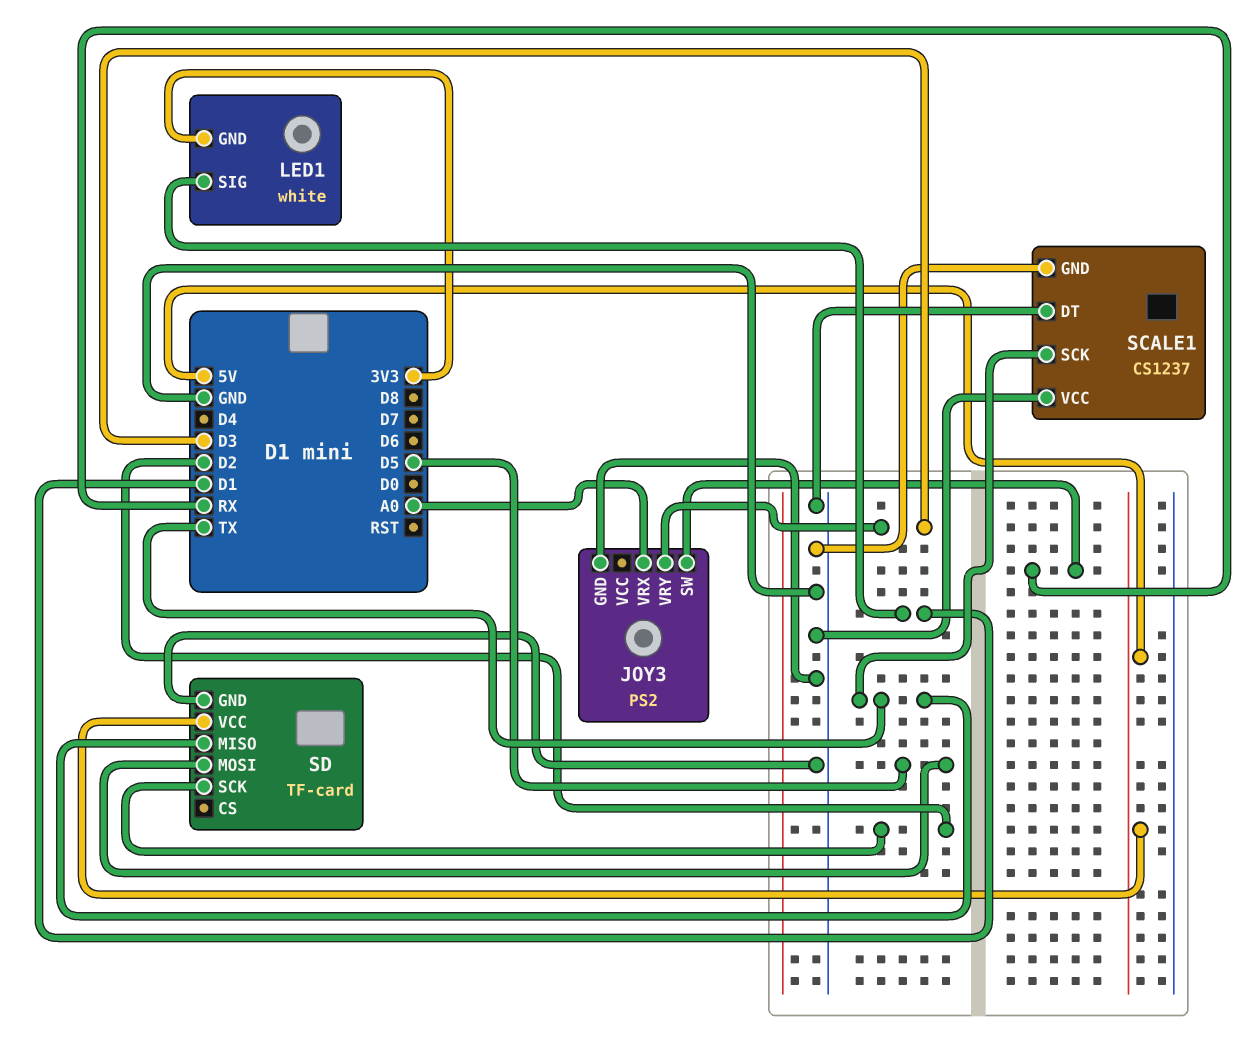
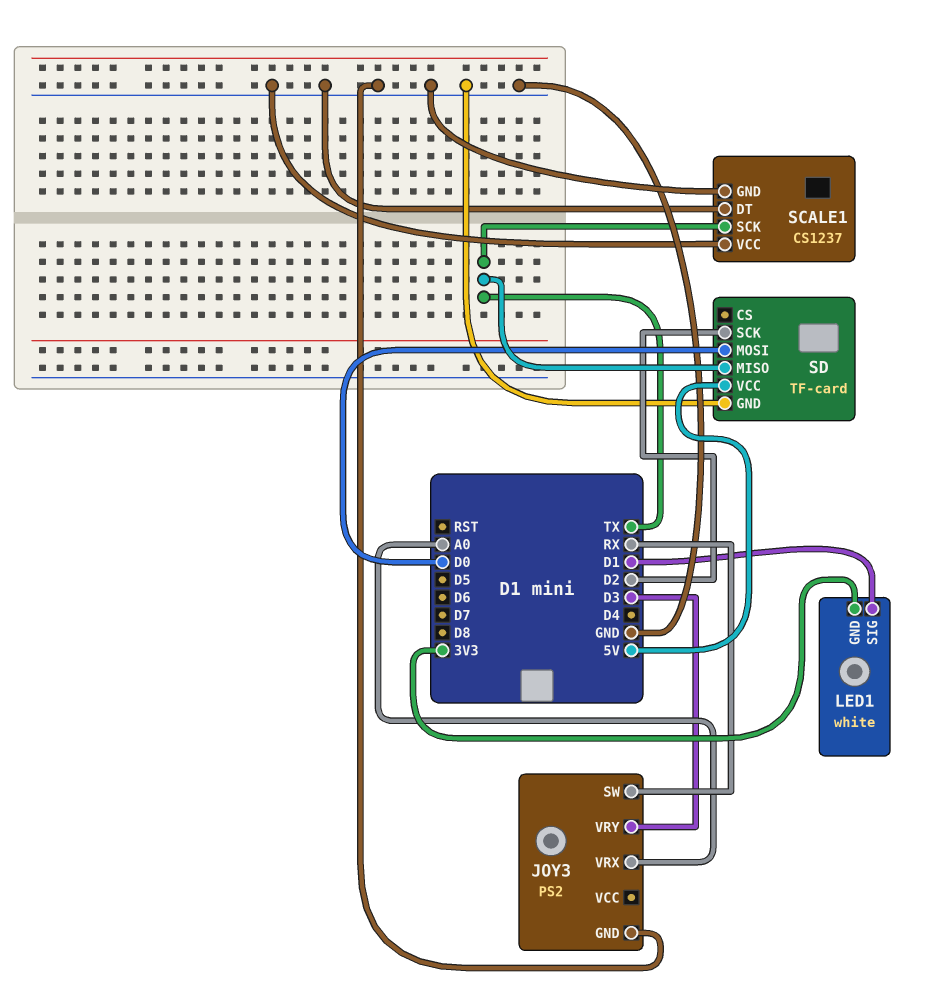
SD pin MOSI: D5 -> D0

